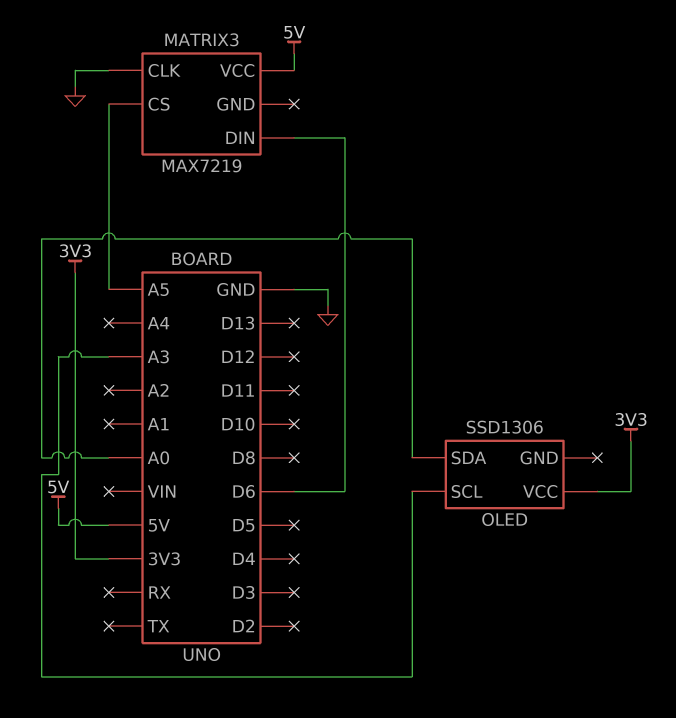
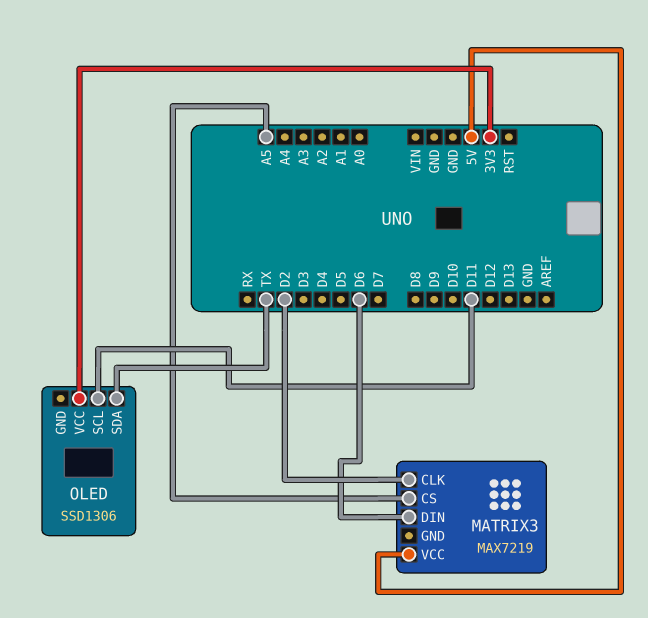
MATRIX3 pin CLK: GND -> D2
OLED pin SCL: A3 -> D11
OLED pin SDA: A0 -> TX

